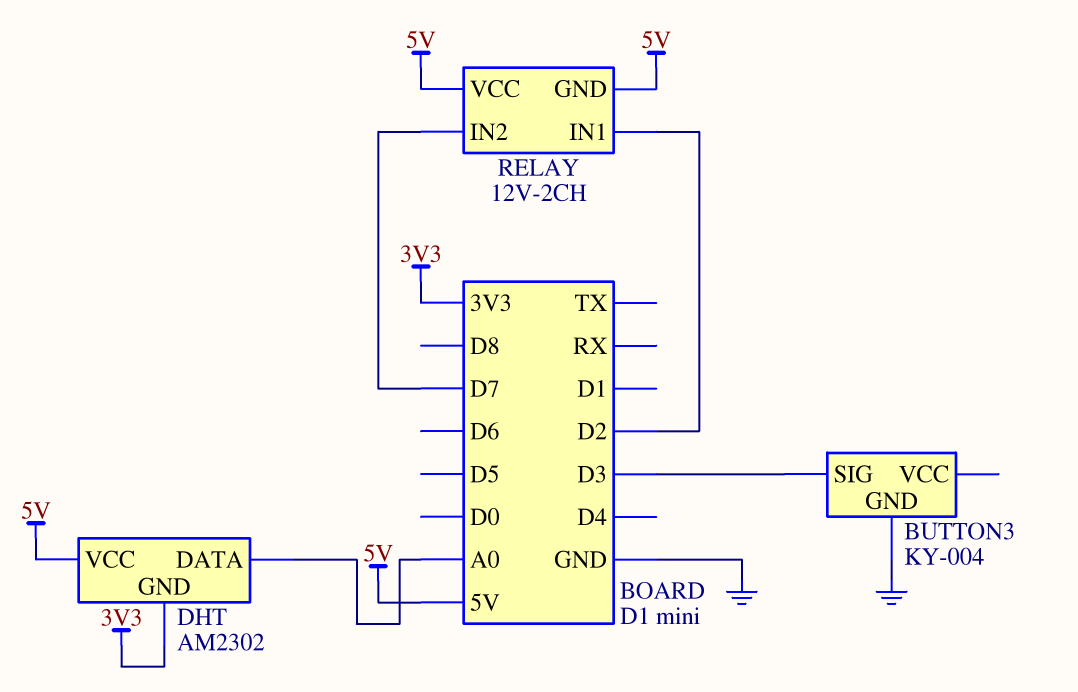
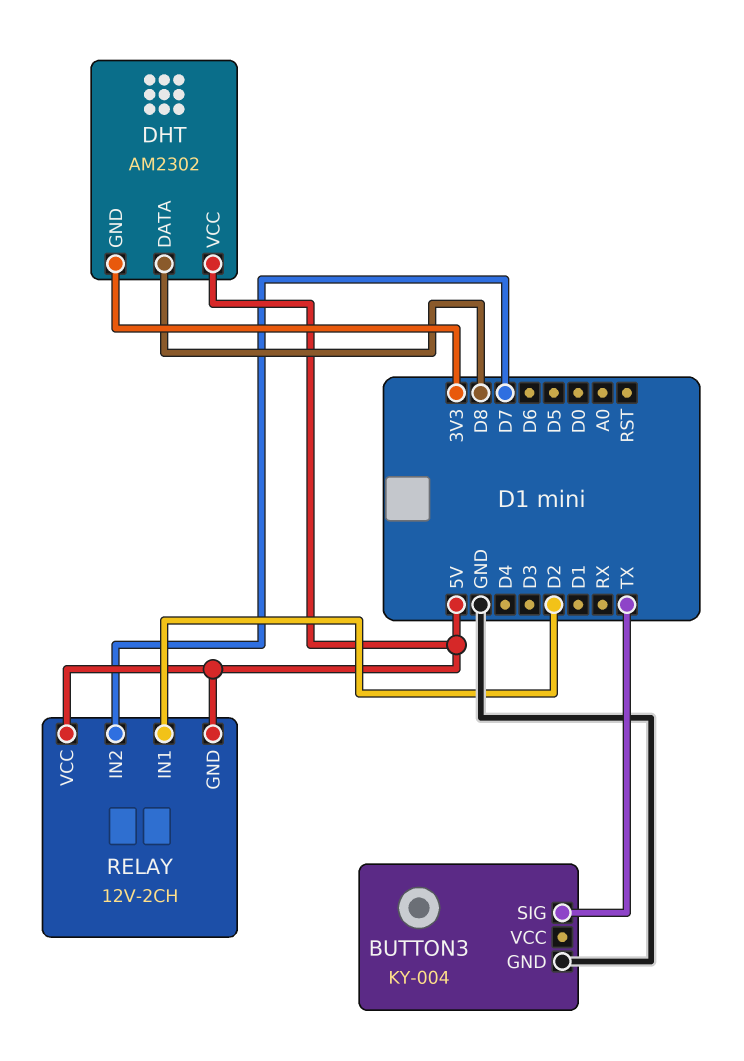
BUTTON3 pin SIG: D3 -> TX
DHT pin DATA: A0 -> D8

